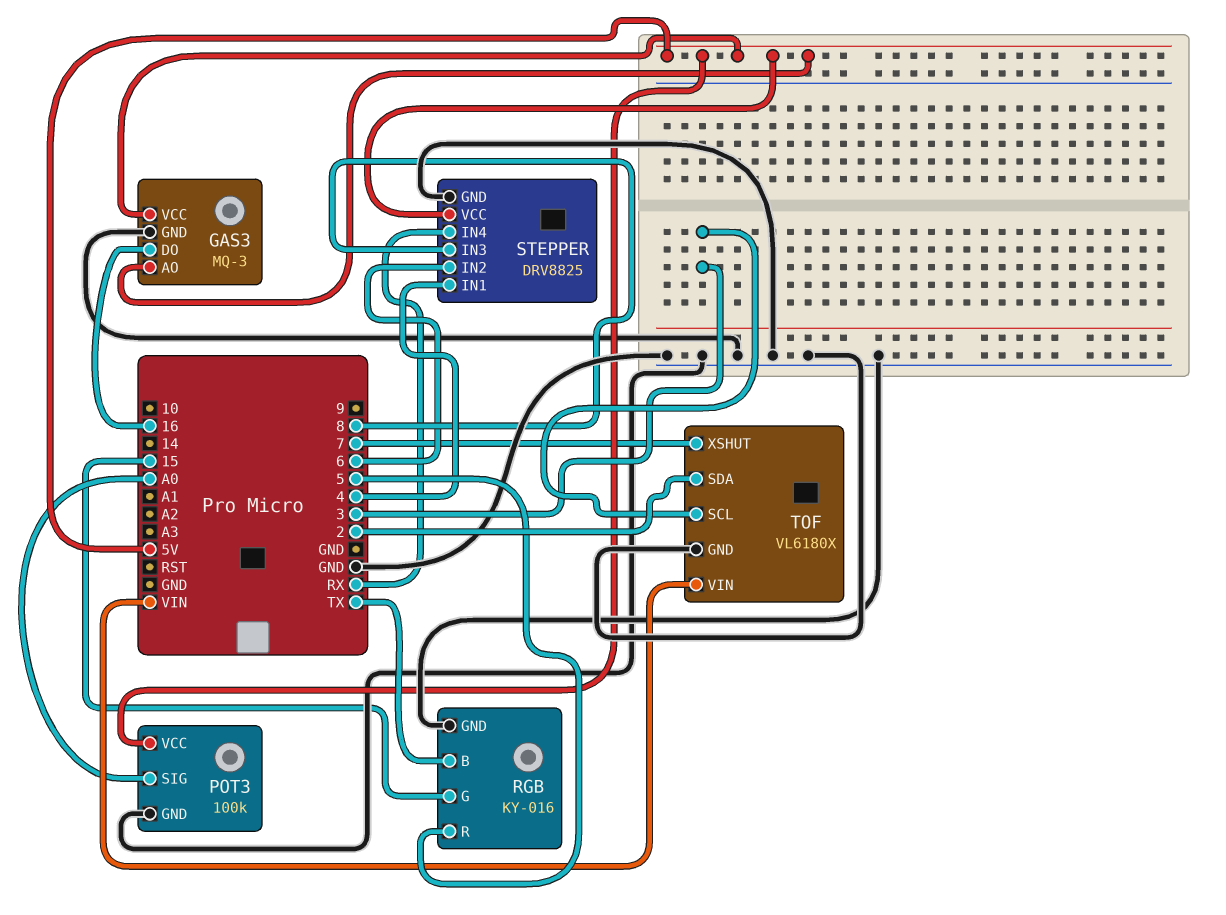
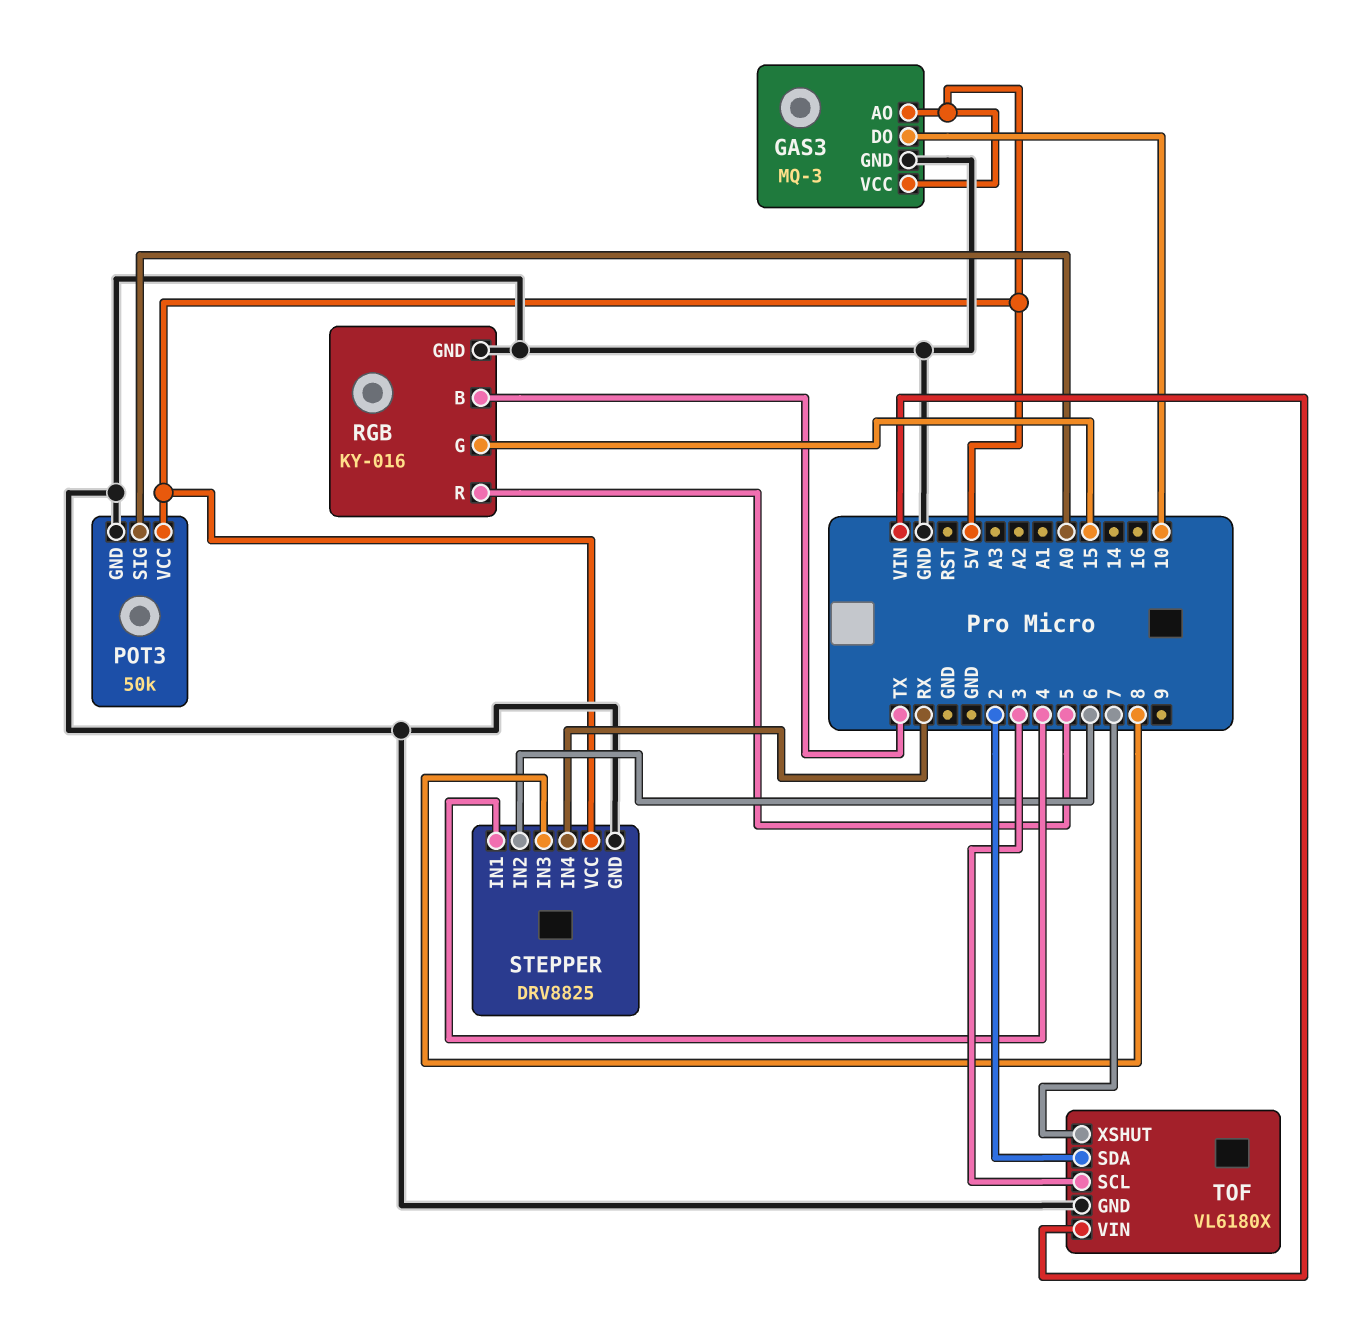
GAS3 pin DO: 16 -> 10
POT3: 100k -> 50k

